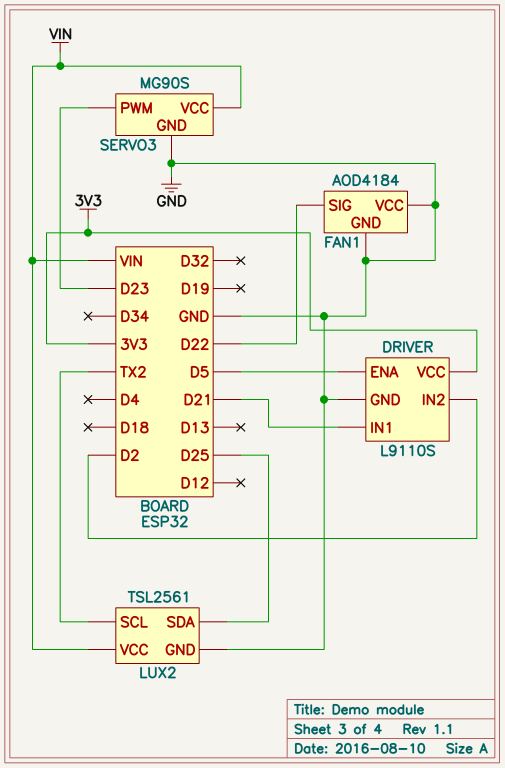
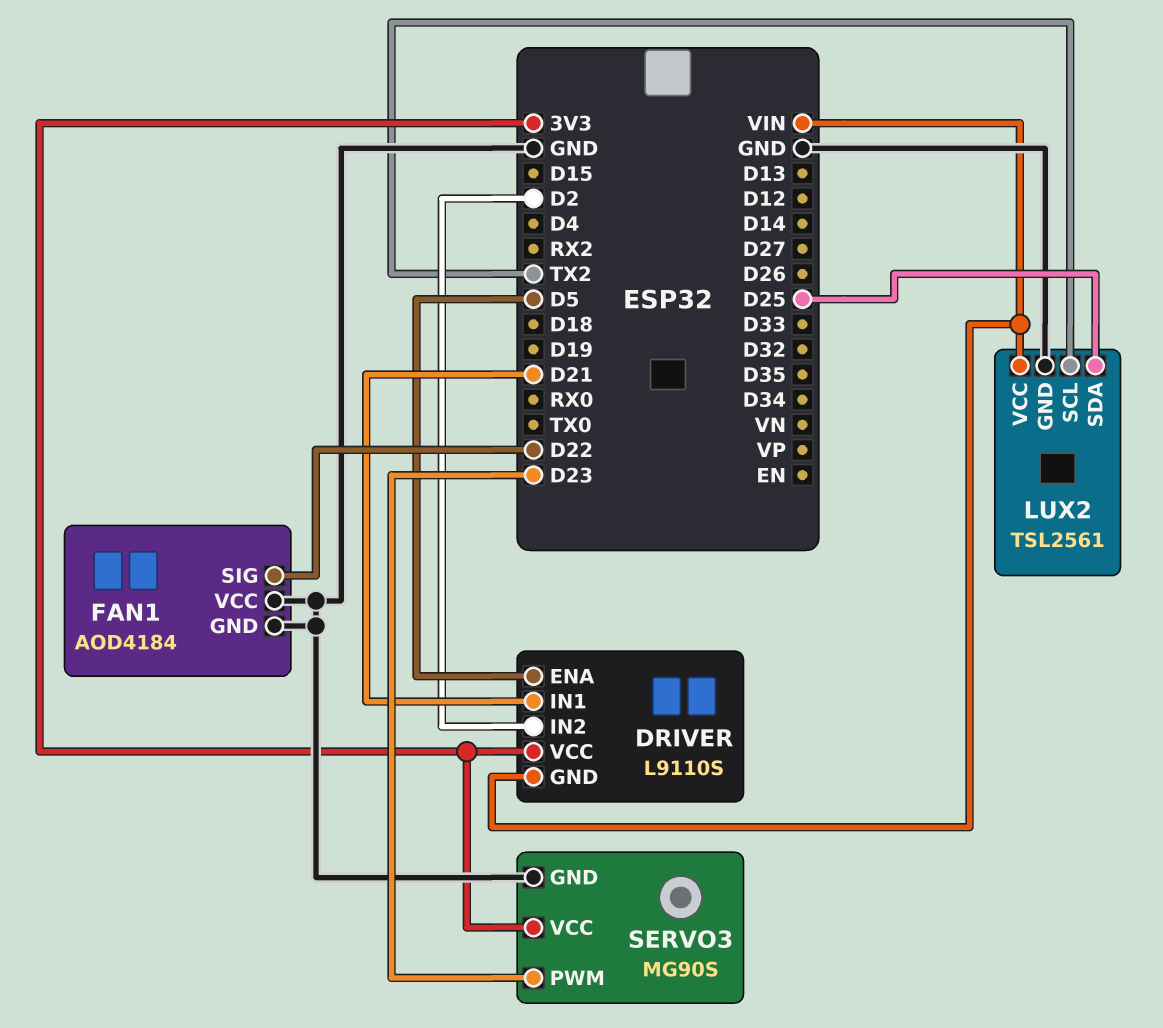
DRIVER pin GND: GND -> VIN
SERVO3 pin VCC: VIN -> 3V3

